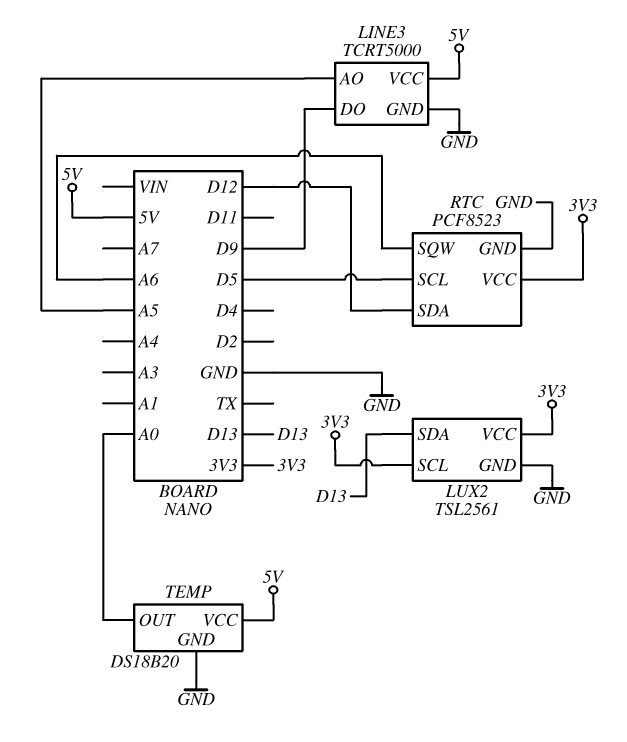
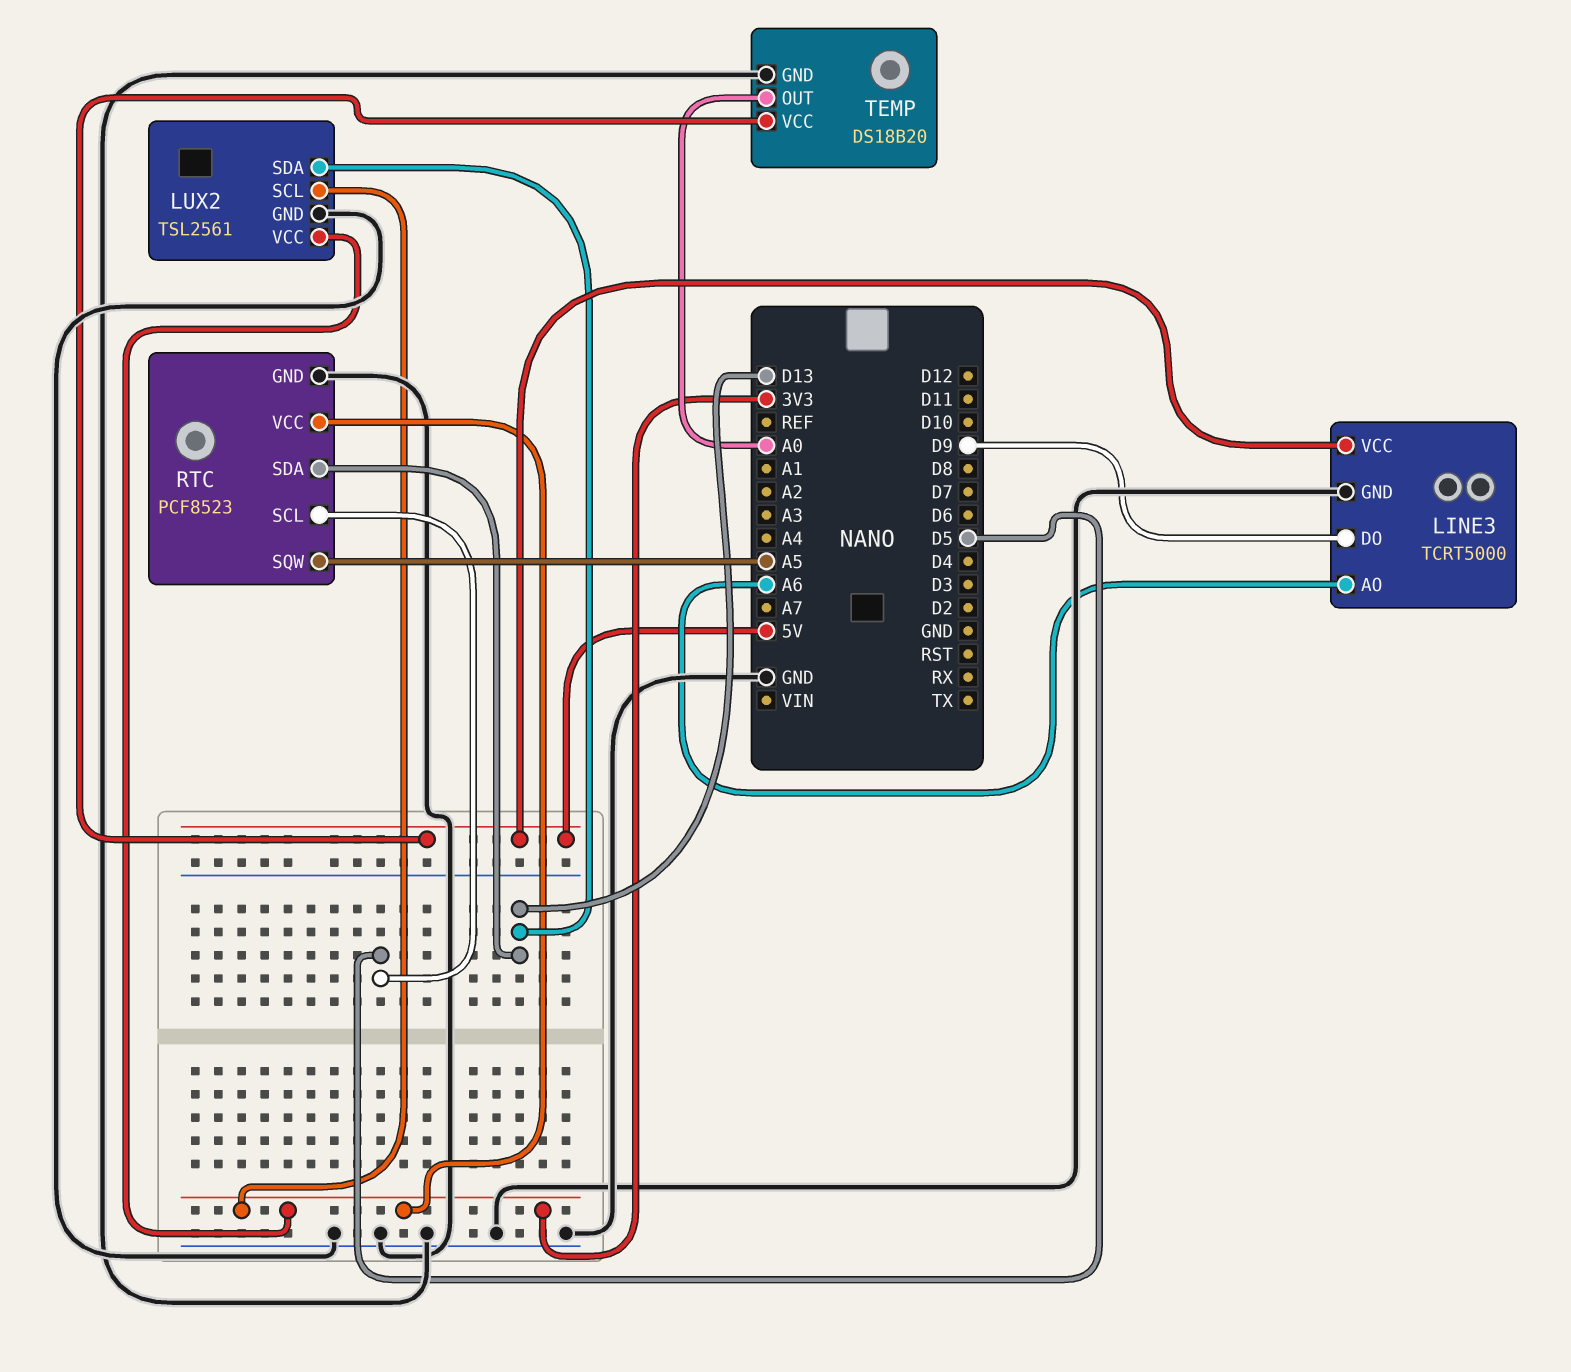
LINE3 pin AO: A5 -> A6
RTC pin SDA: D12 -> D13
RTC pin SQW: A6 -> A5

